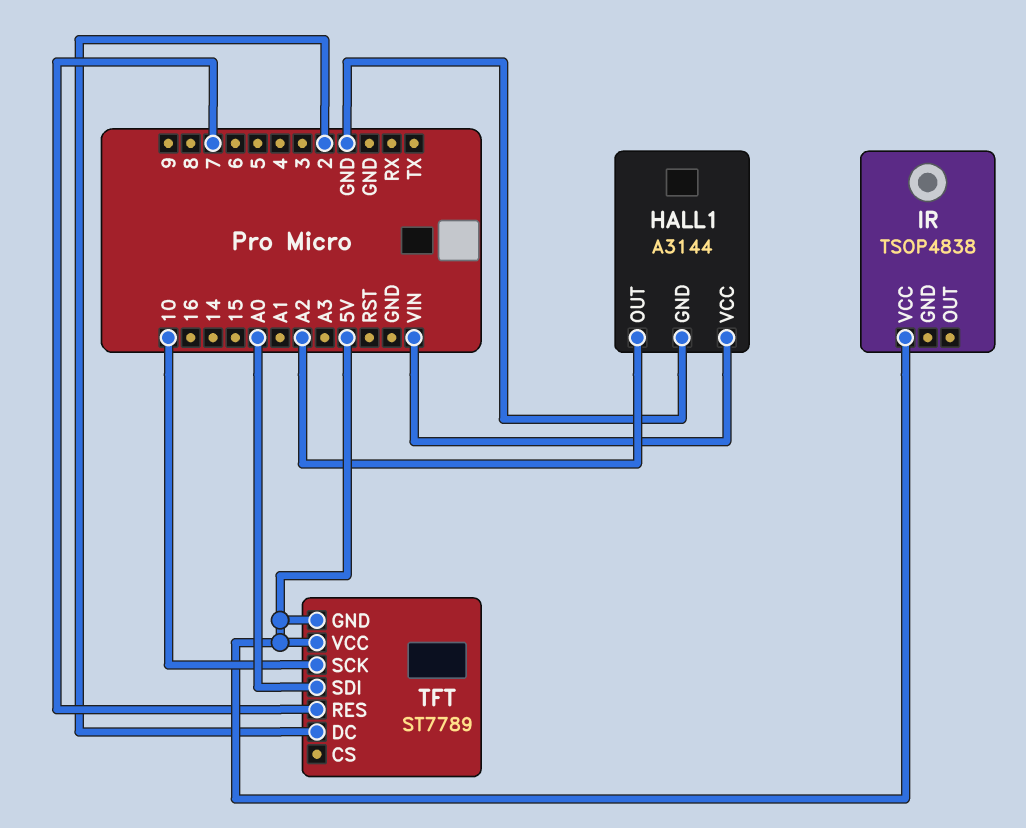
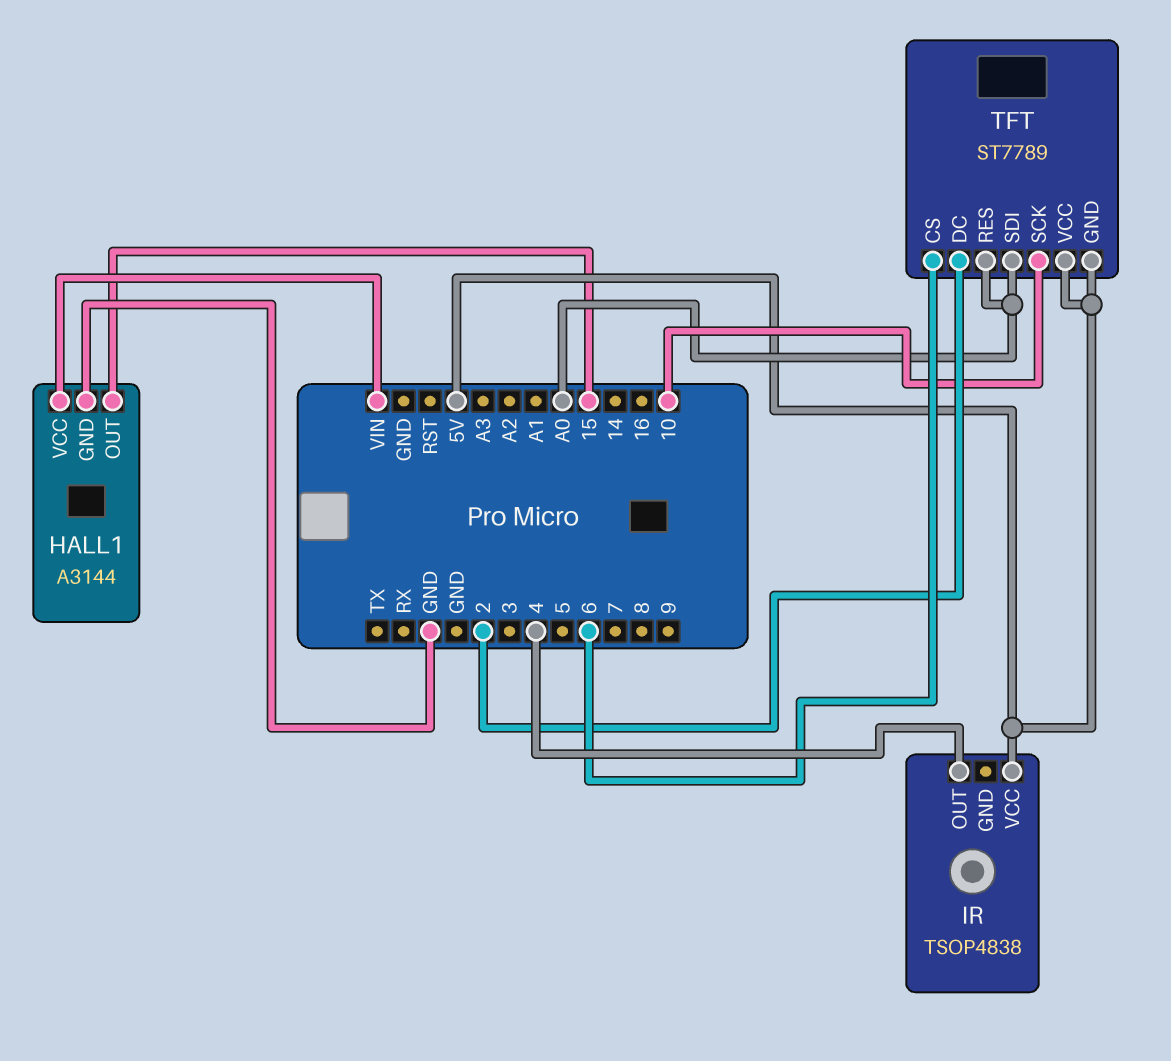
HALL1 pin OUT: A2 -> 15
IR pin OUT: none -> 4
TFT pin CS: none -> 6
TFT pin RES: 7 -> A0

